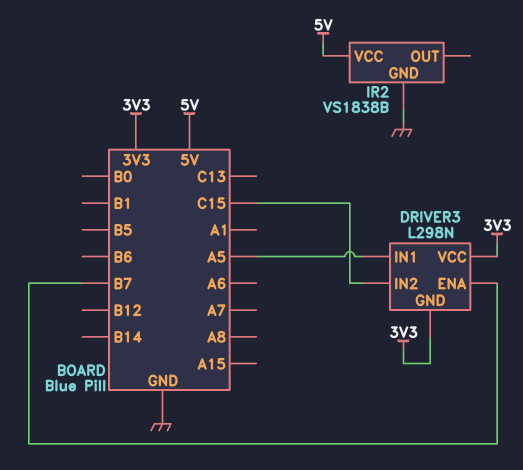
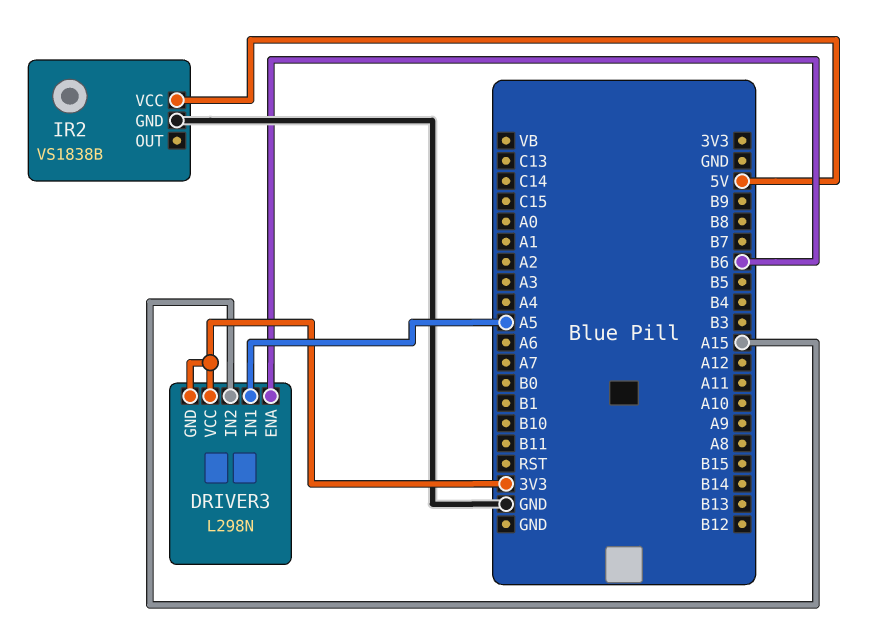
DRIVER3 pin ENA: B7 -> B6
DRIVER3 pin IN2: C15 -> A15

